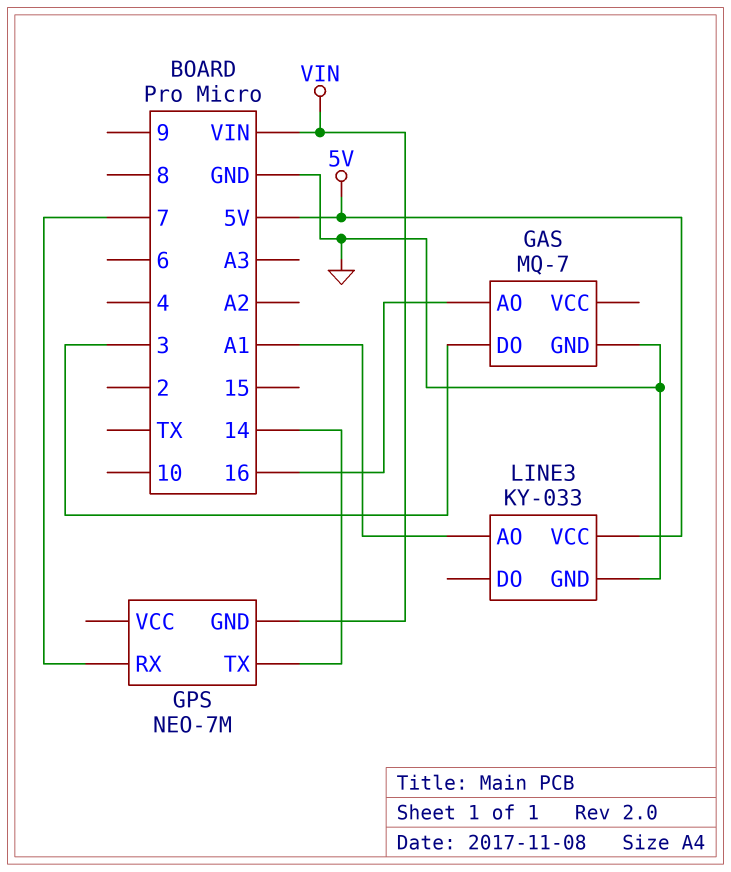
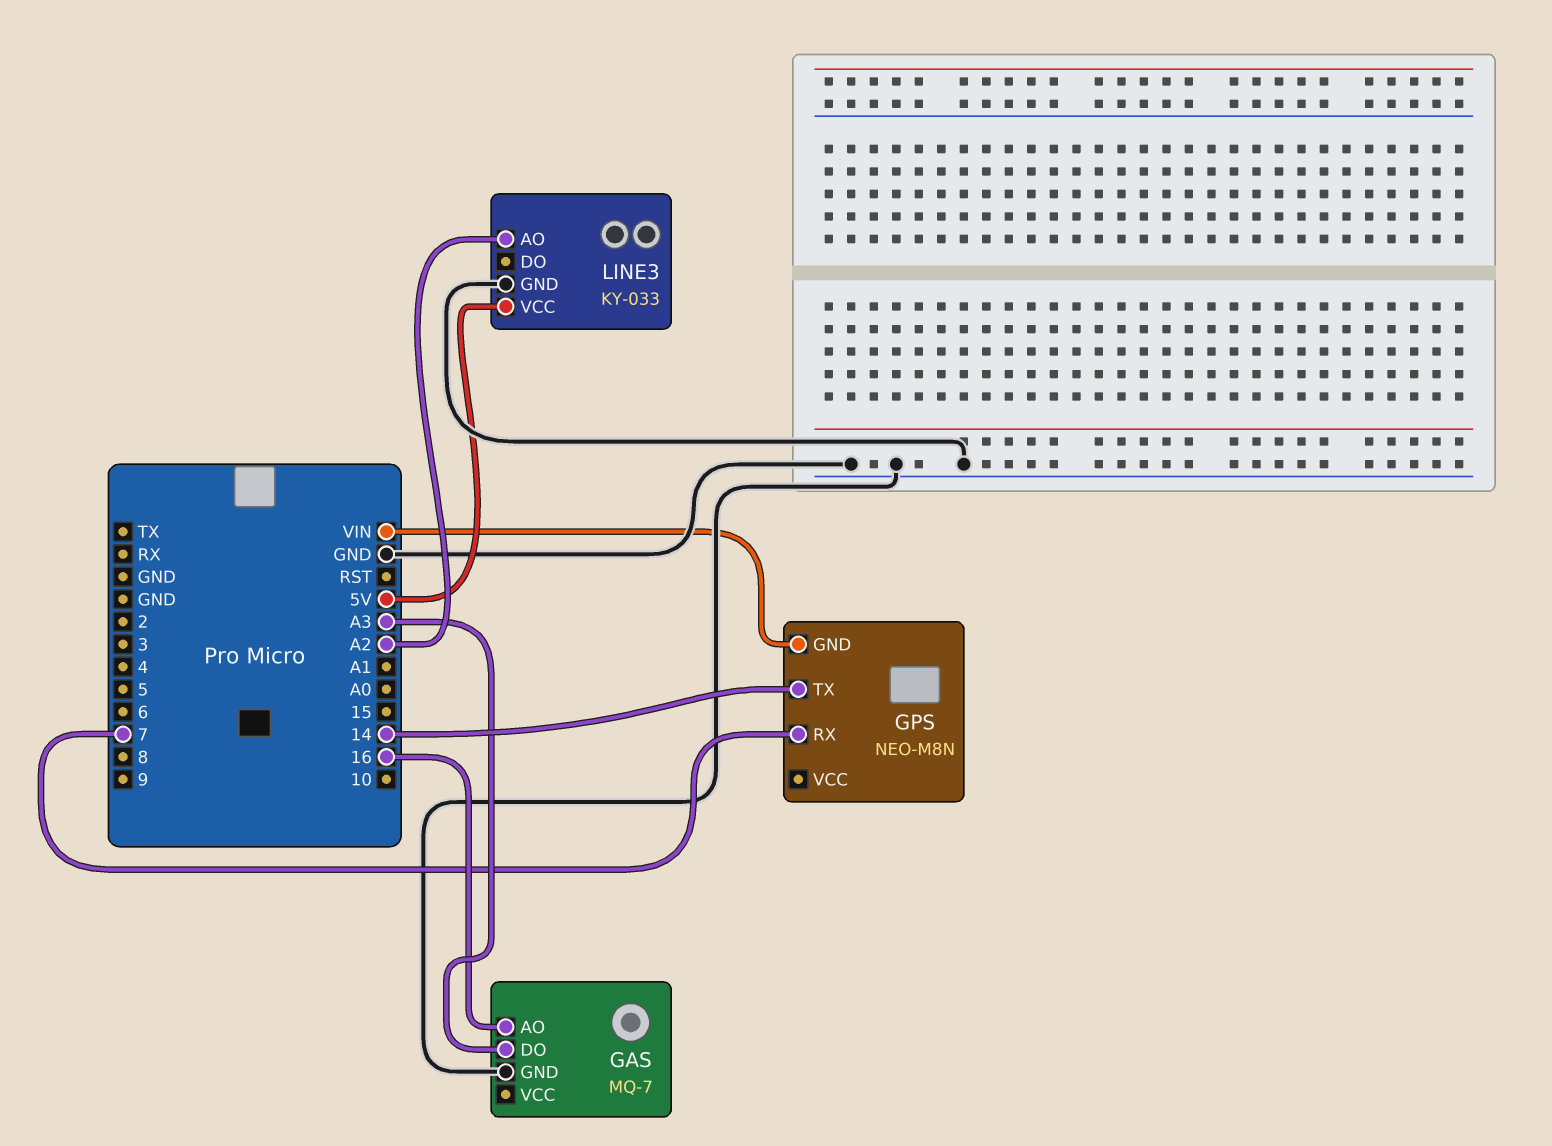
GAS pin DO: 3 -> A3
GPS: NEO-7M -> NEO-M8N
LINE3 pin AO: A1 -> A2

